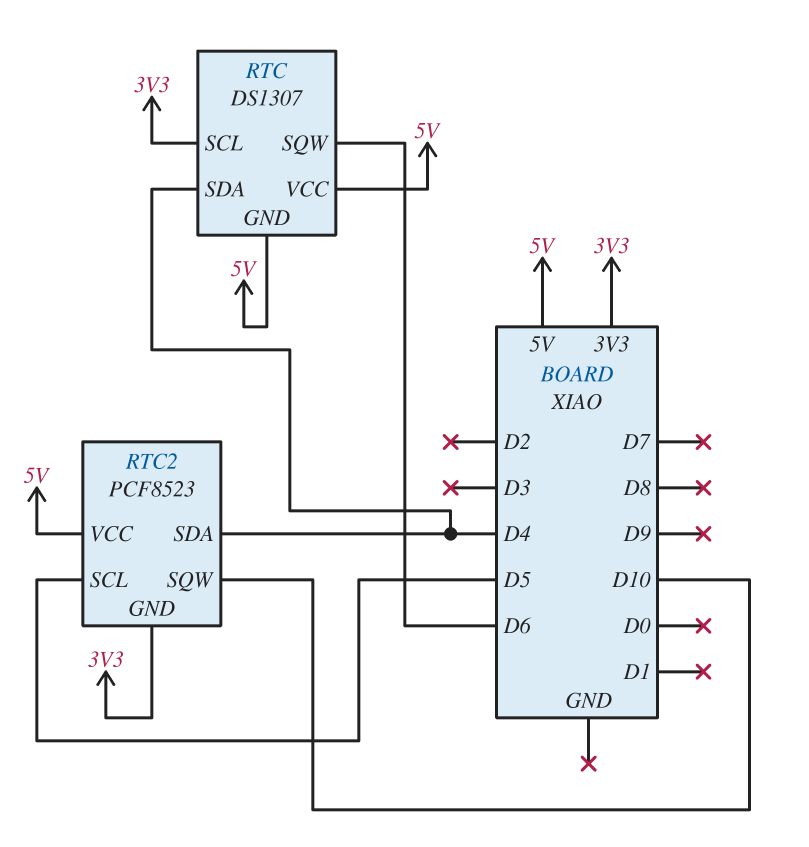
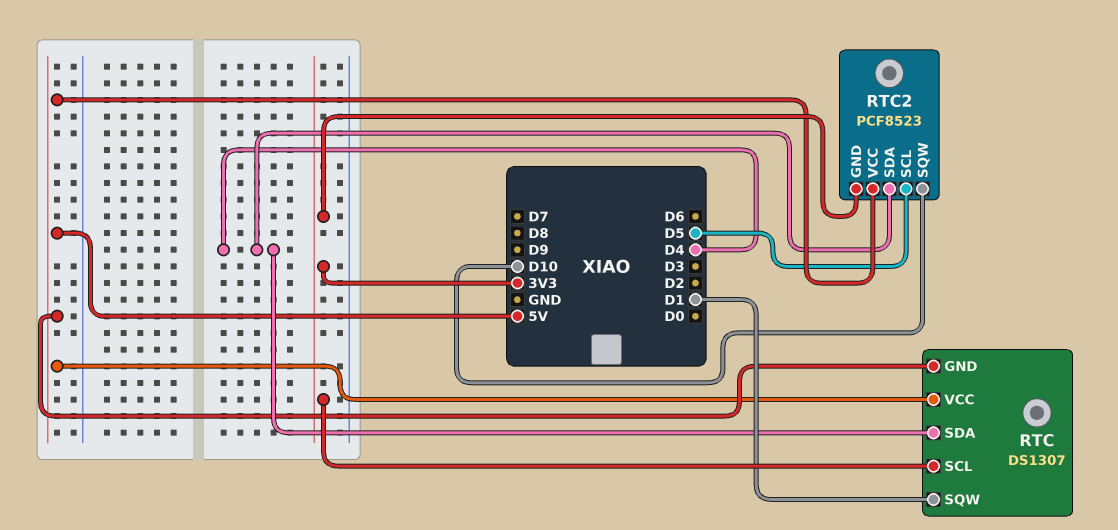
RTC pin SQW: D6 -> D1

